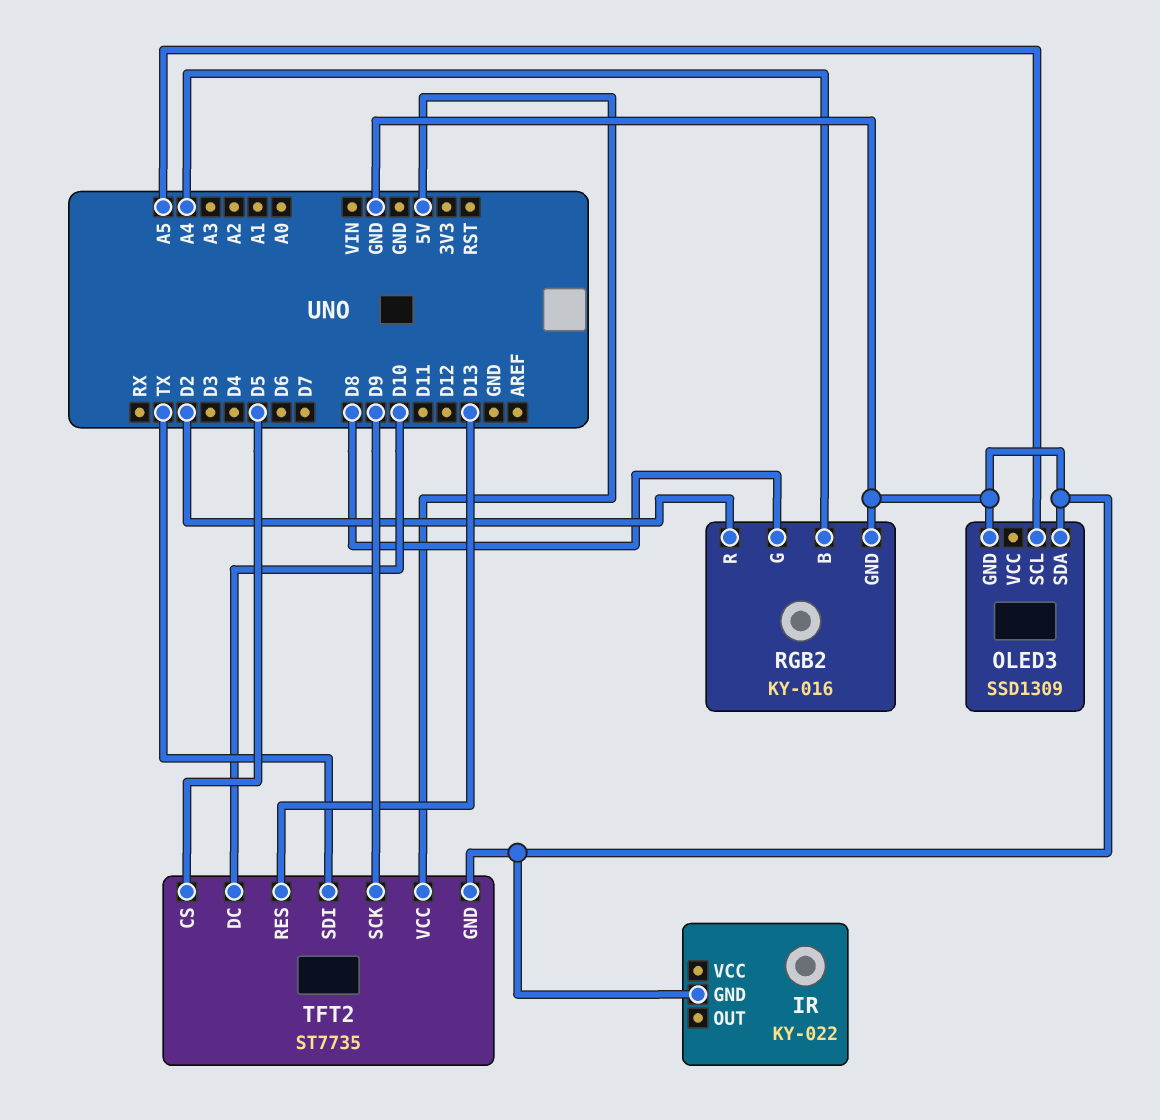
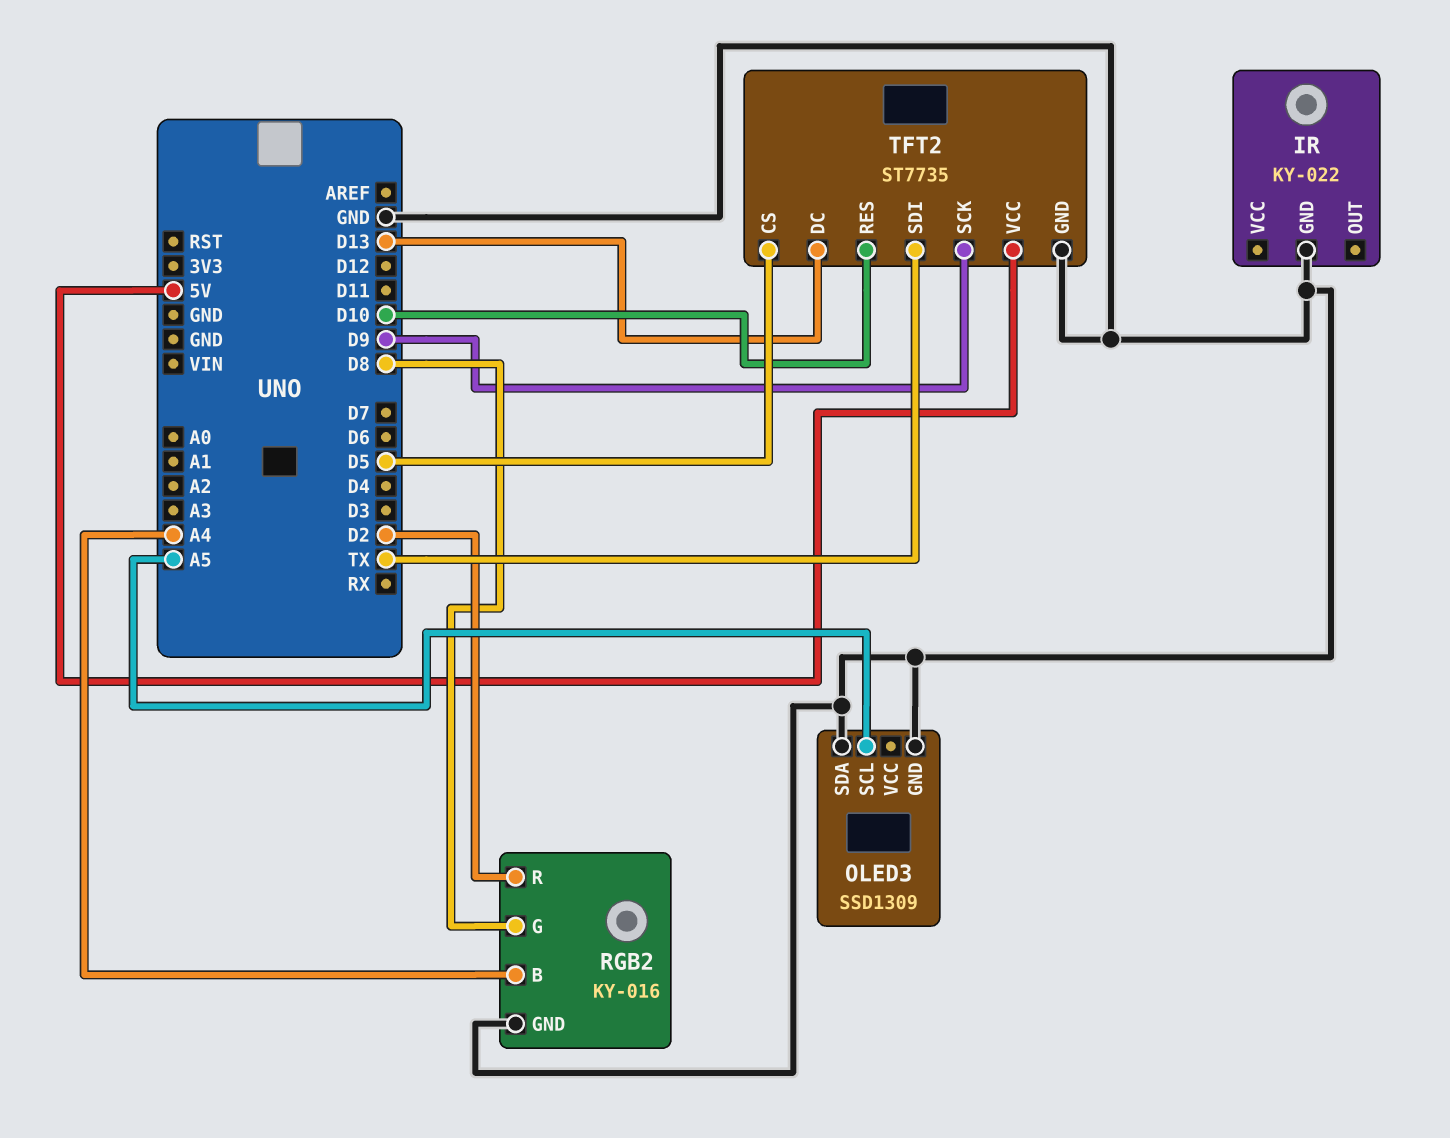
TFT2 pin DC: D10 -> D13
TFT2 pin RES: D13 -> D10

